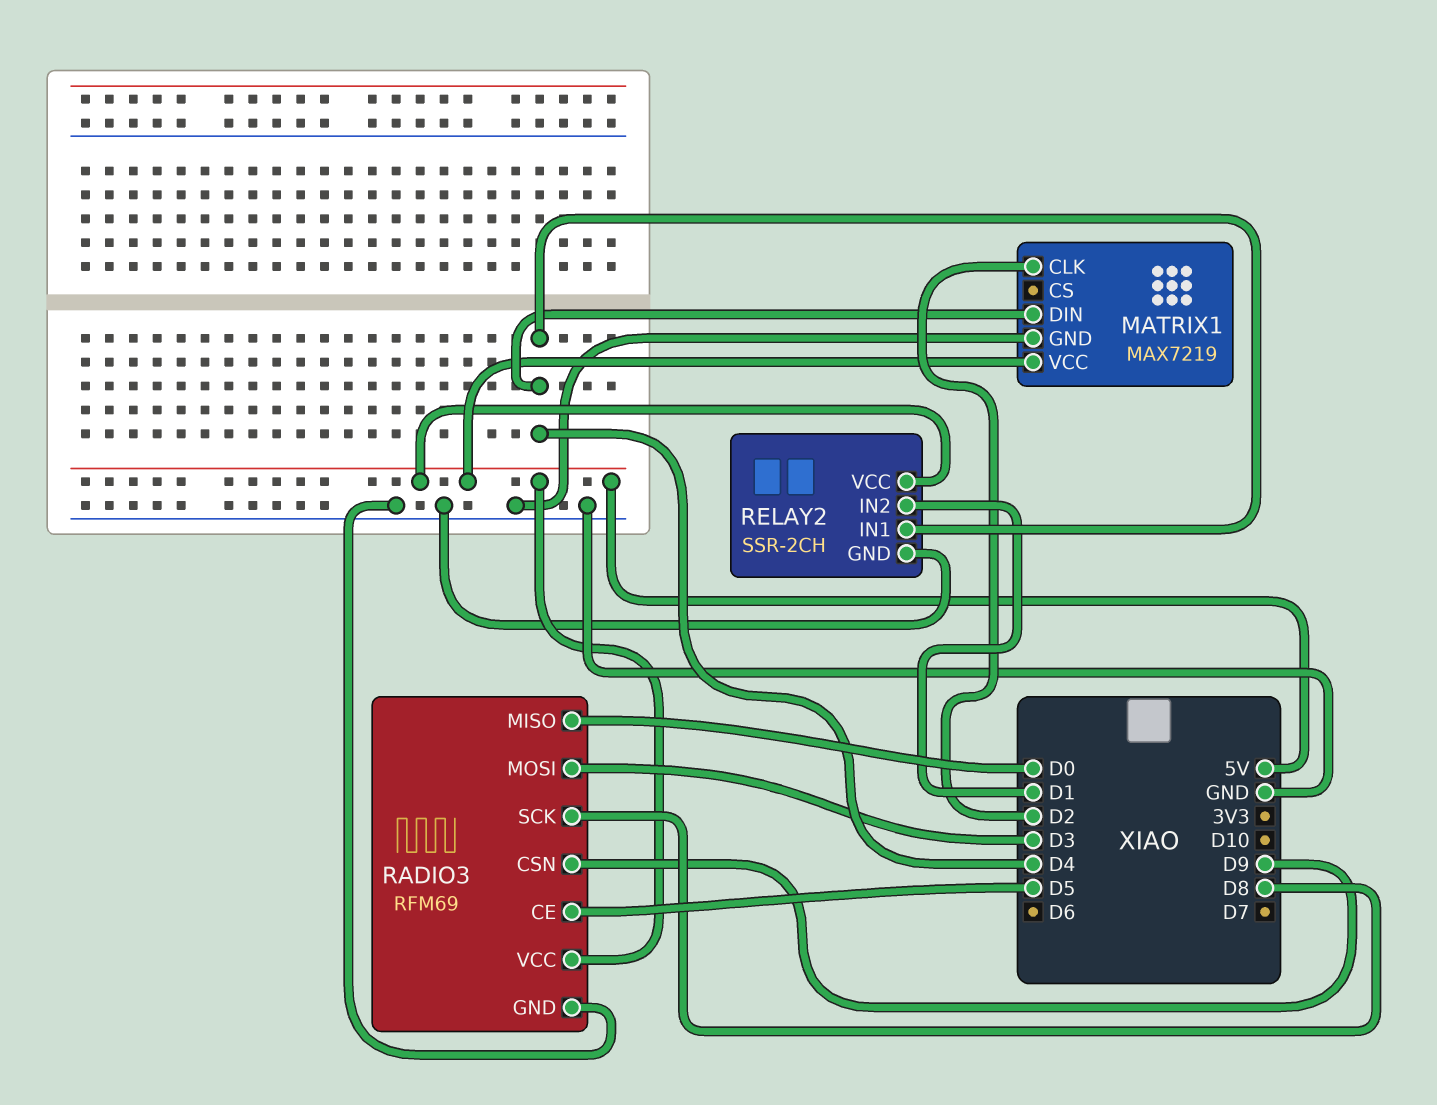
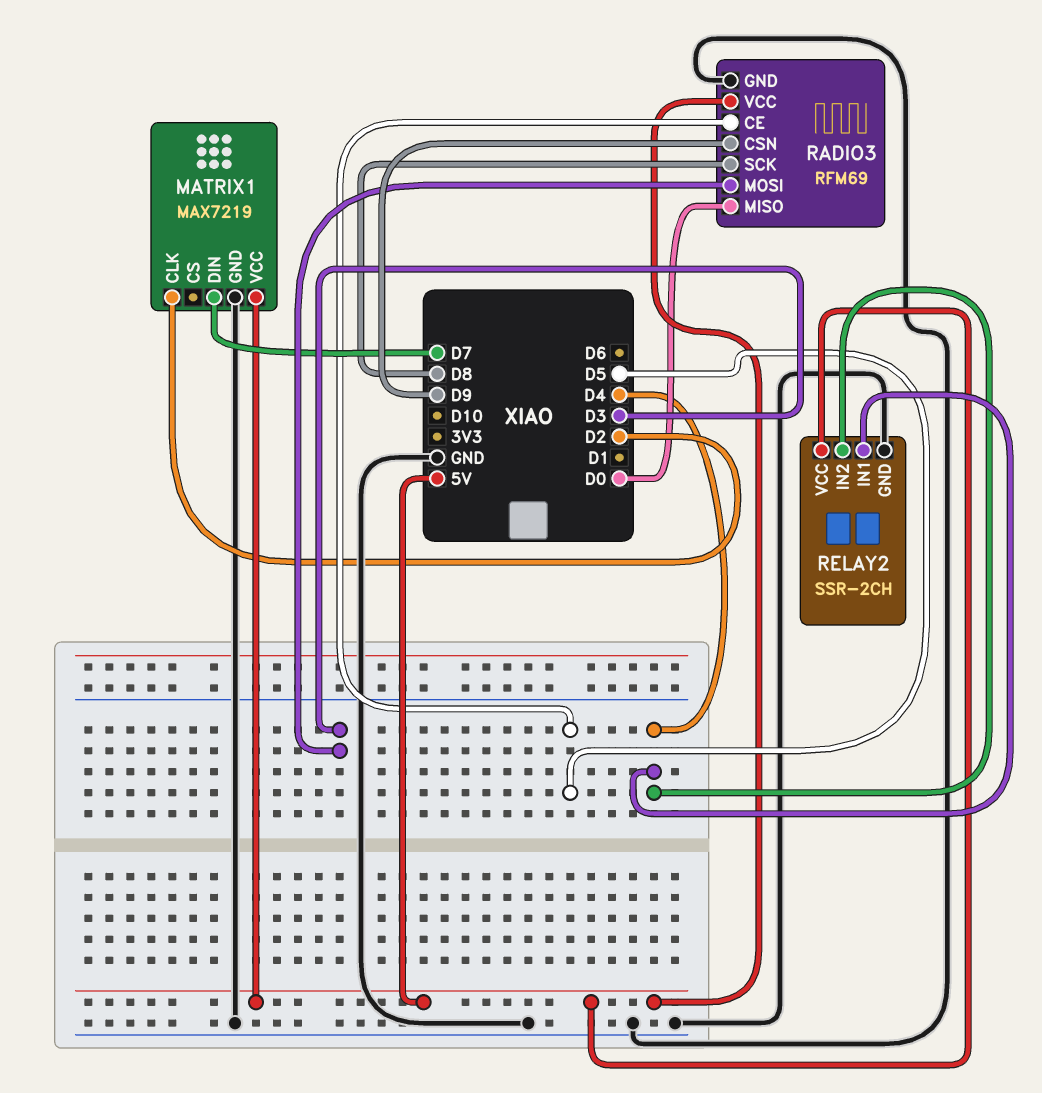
MATRIX1 pin DIN: D4 -> D7
RELAY2 pin IN2: D1 -> D4

